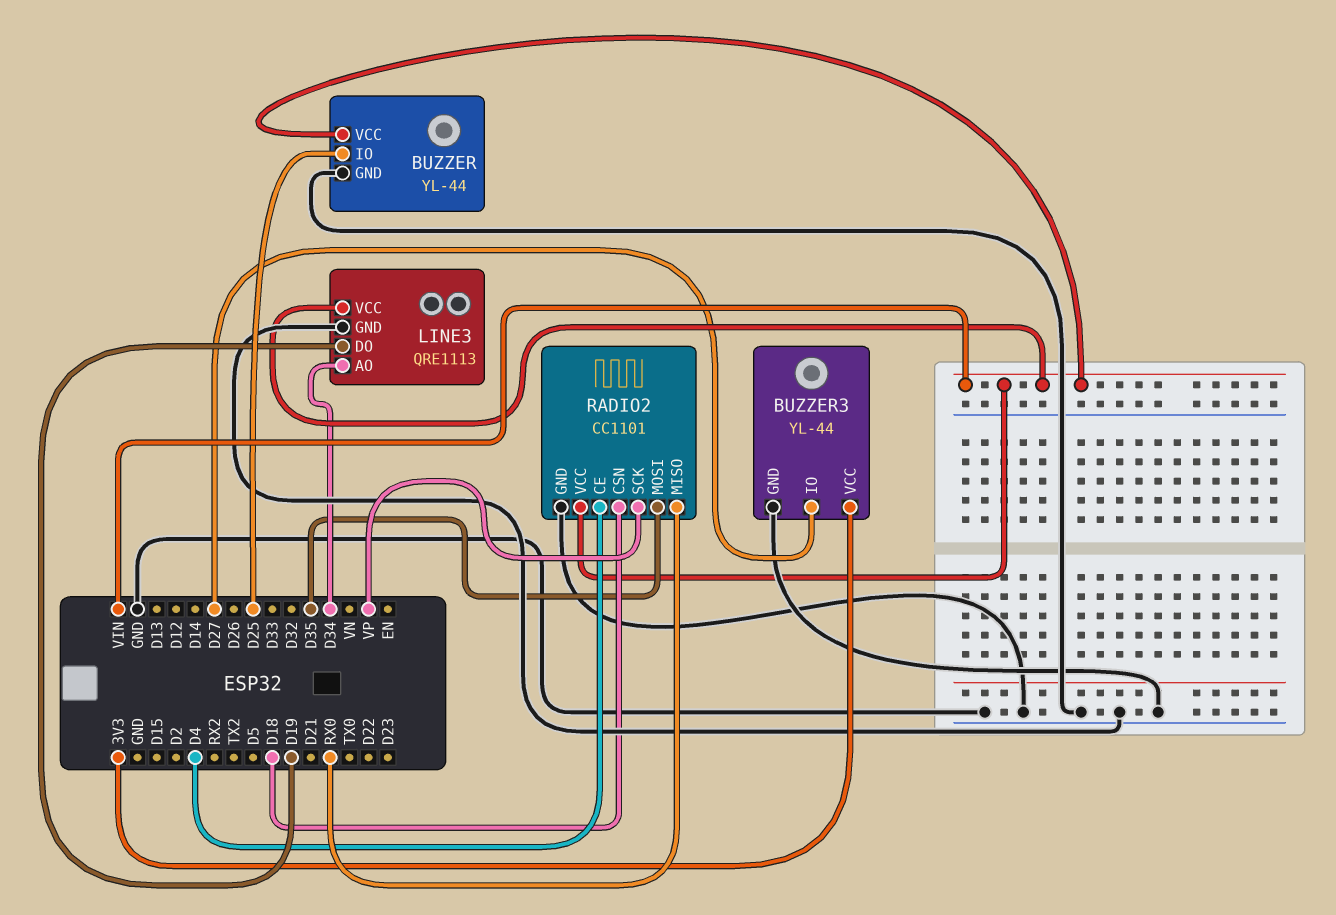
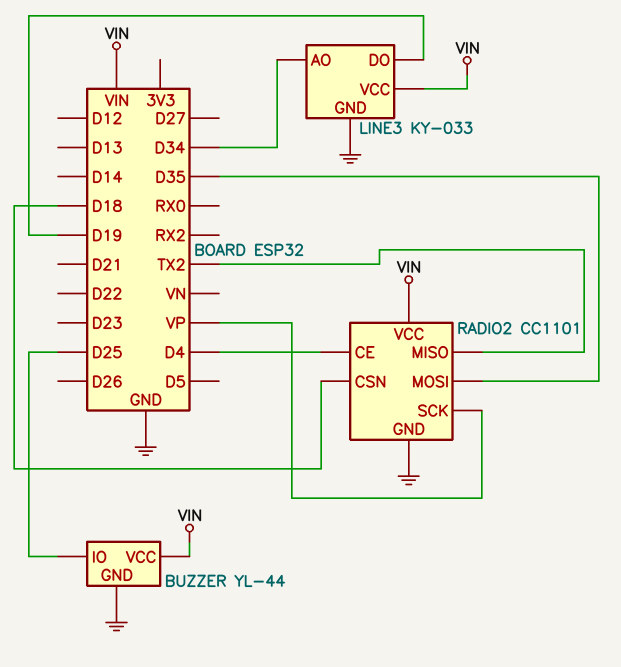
BUZZER3: YL-44 -> none
BUZZER3 pin GND: GND -> none
BUZZER3 pin IO: D27 -> none
BUZZER3 pin VCC: 3V3 -> none
LINE3: QRE1113 -> KY-033
RADIO2 pin MISO: RX0 -> TX2

